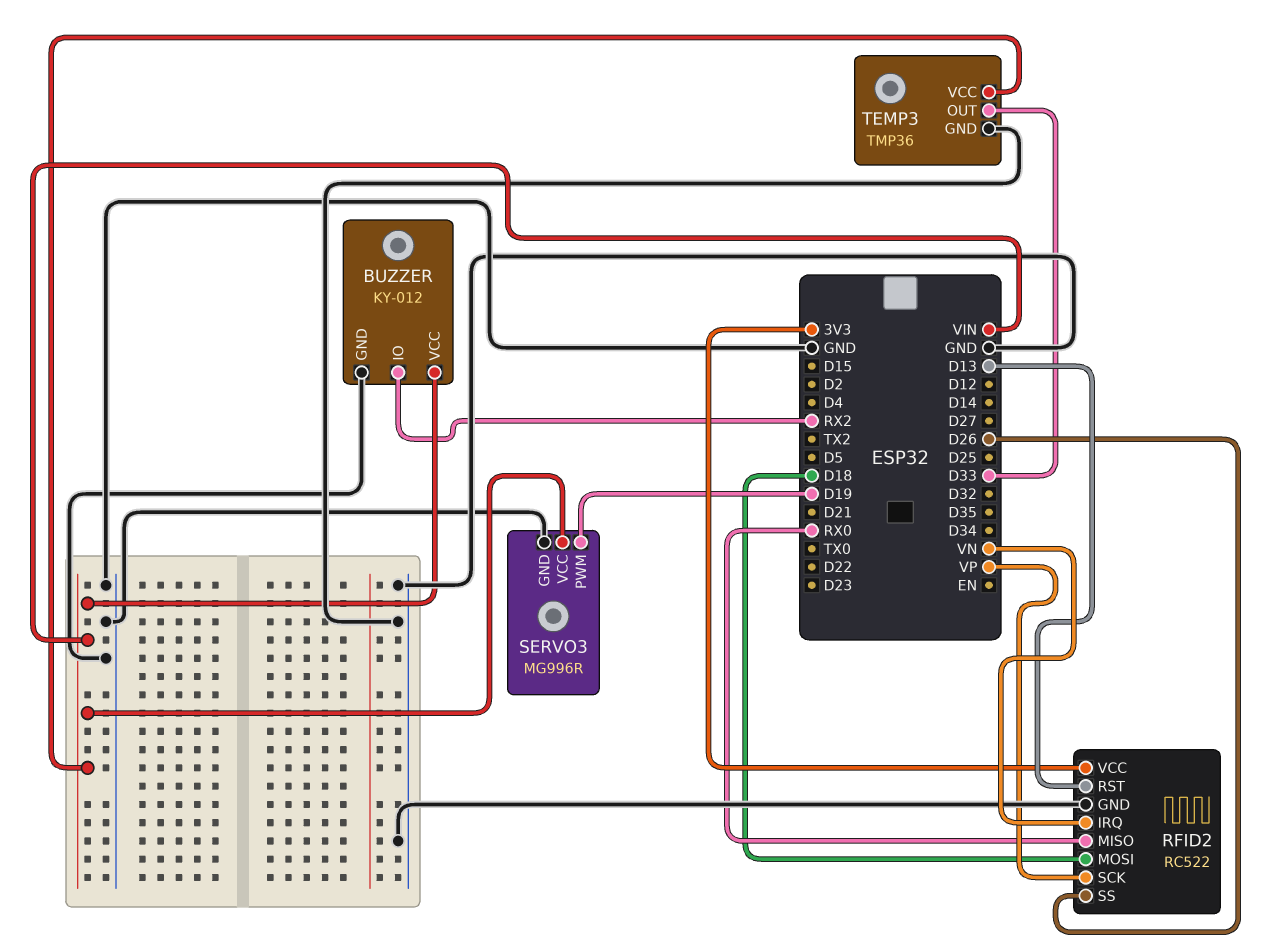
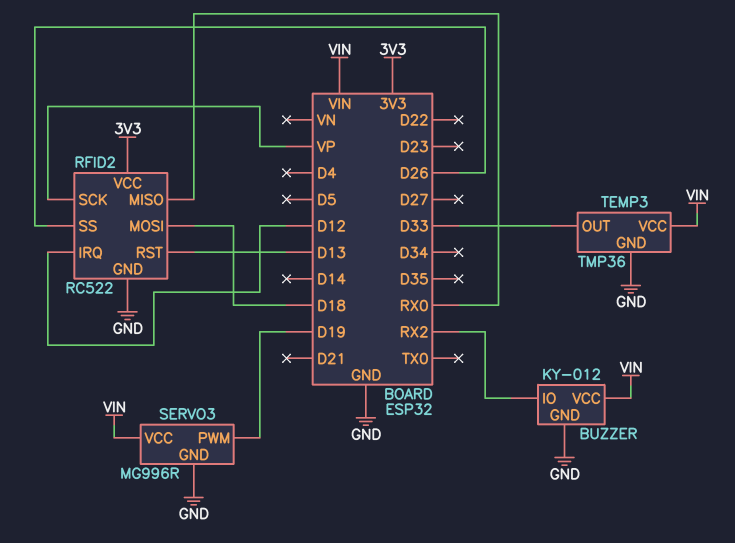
RFID2 pin IRQ: VN -> D12

